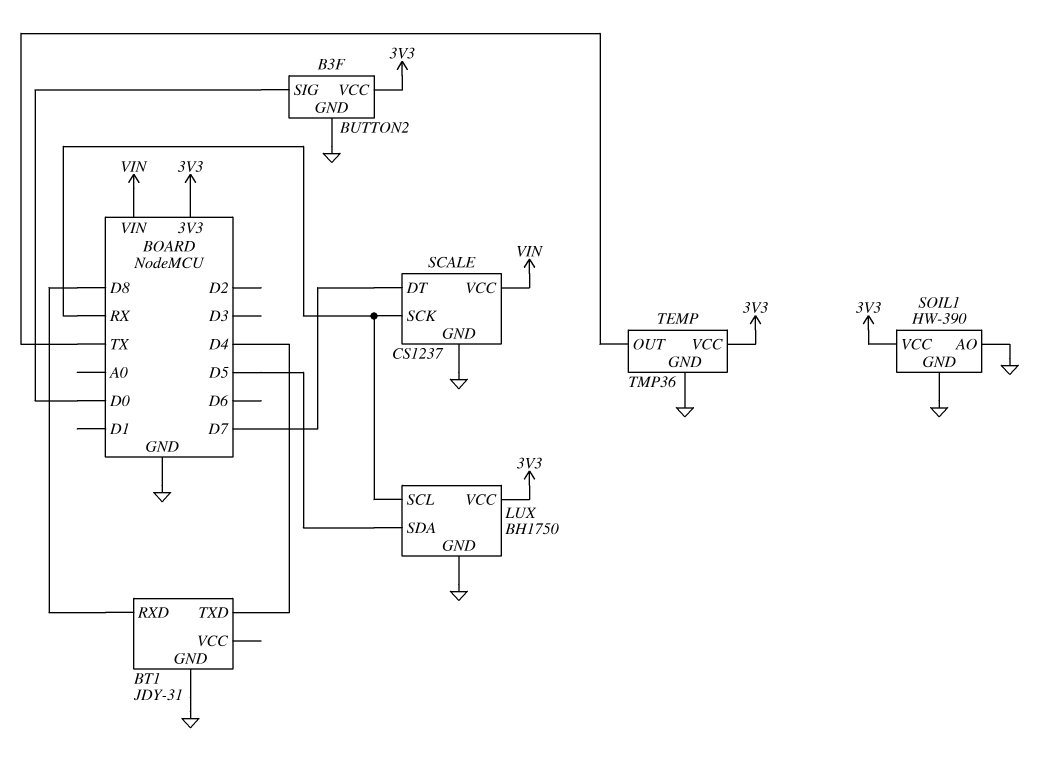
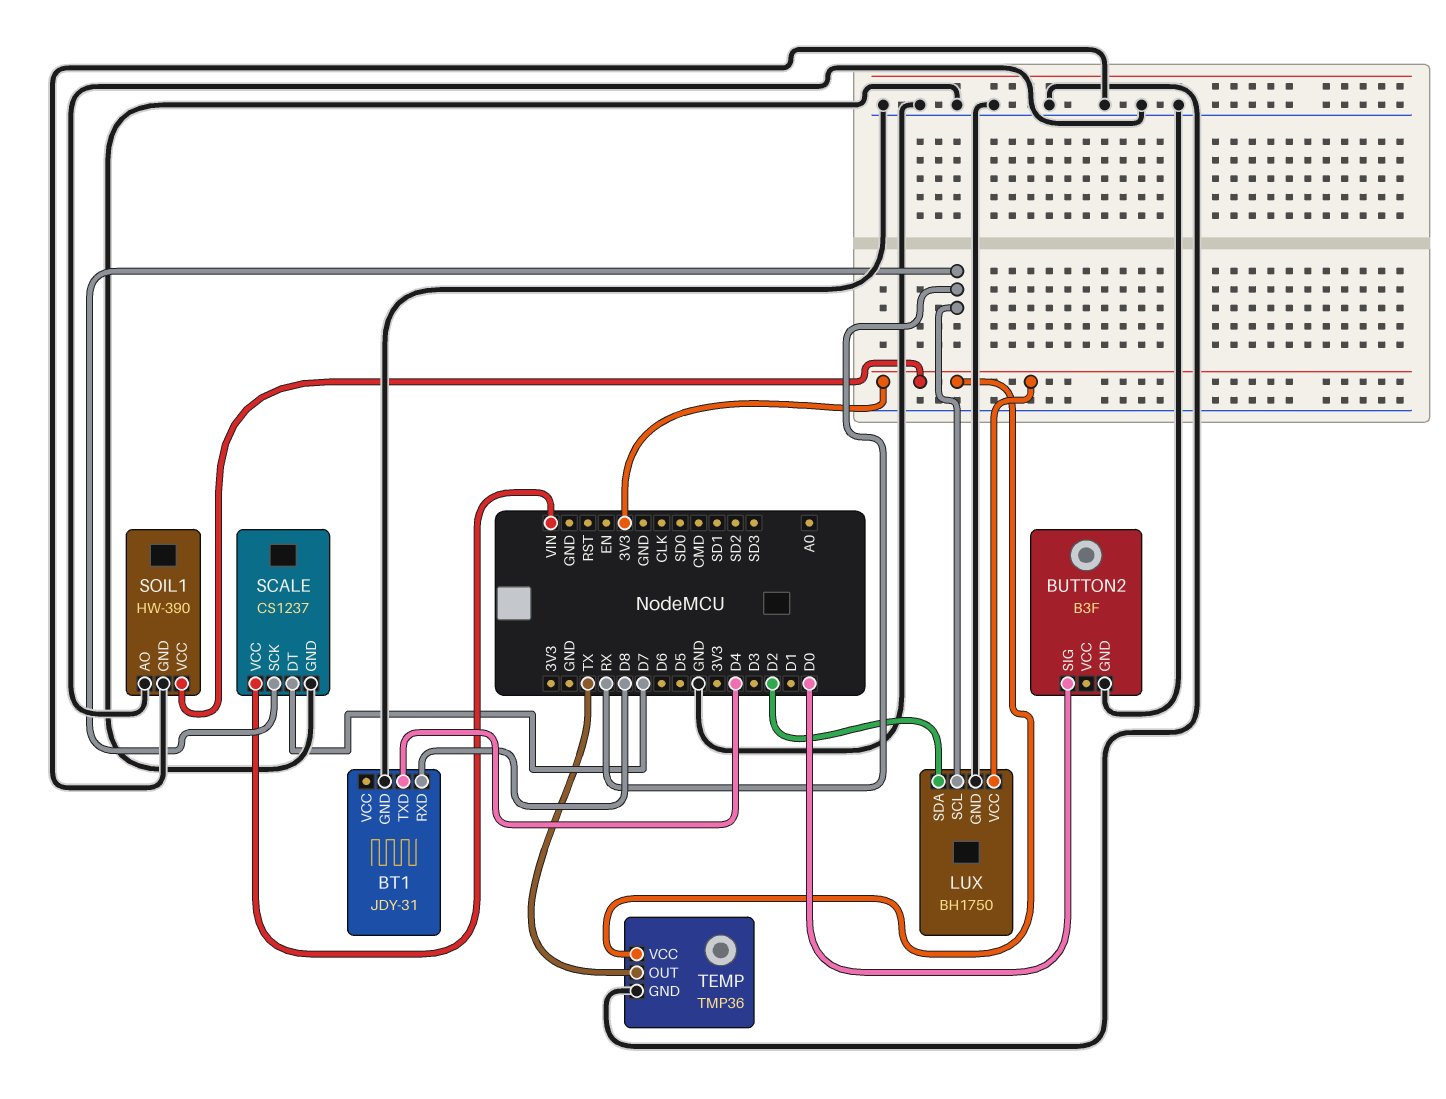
BUTTON2 pin VCC: 3V3 -> none
LUX pin SDA: D5 -> D2

